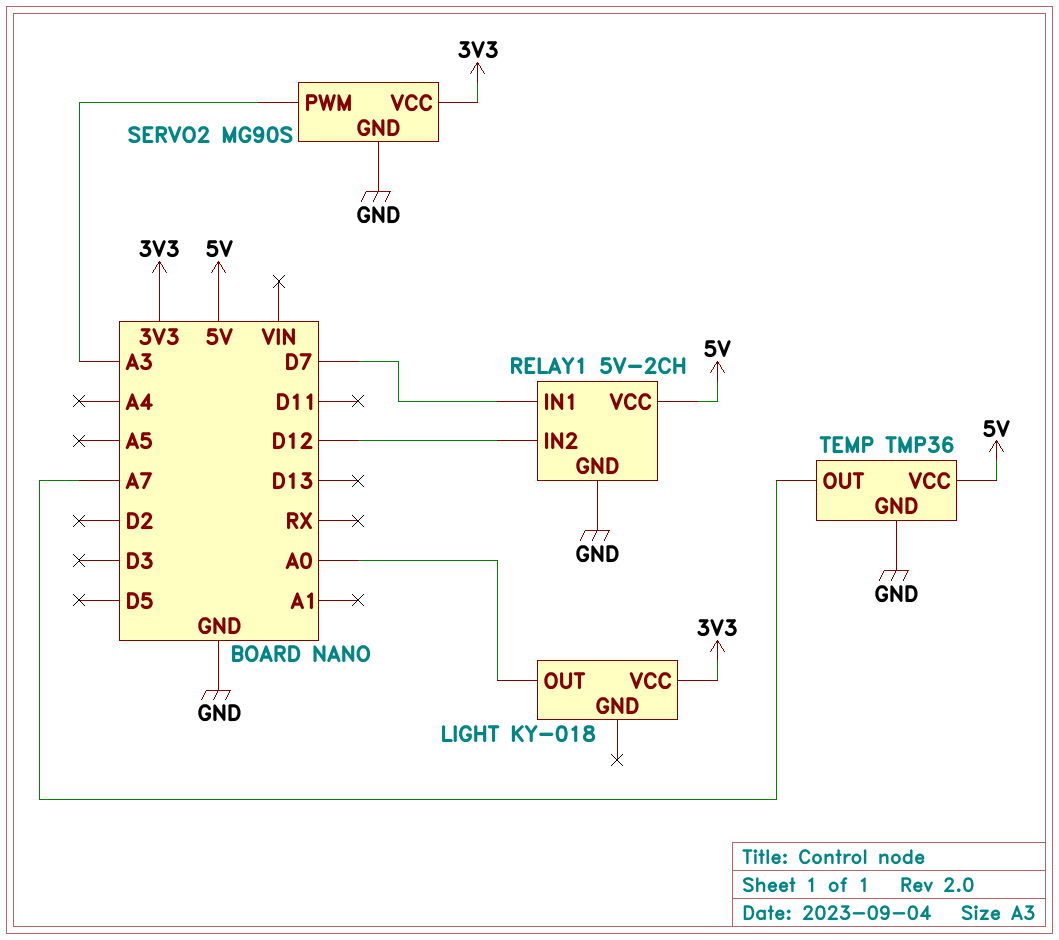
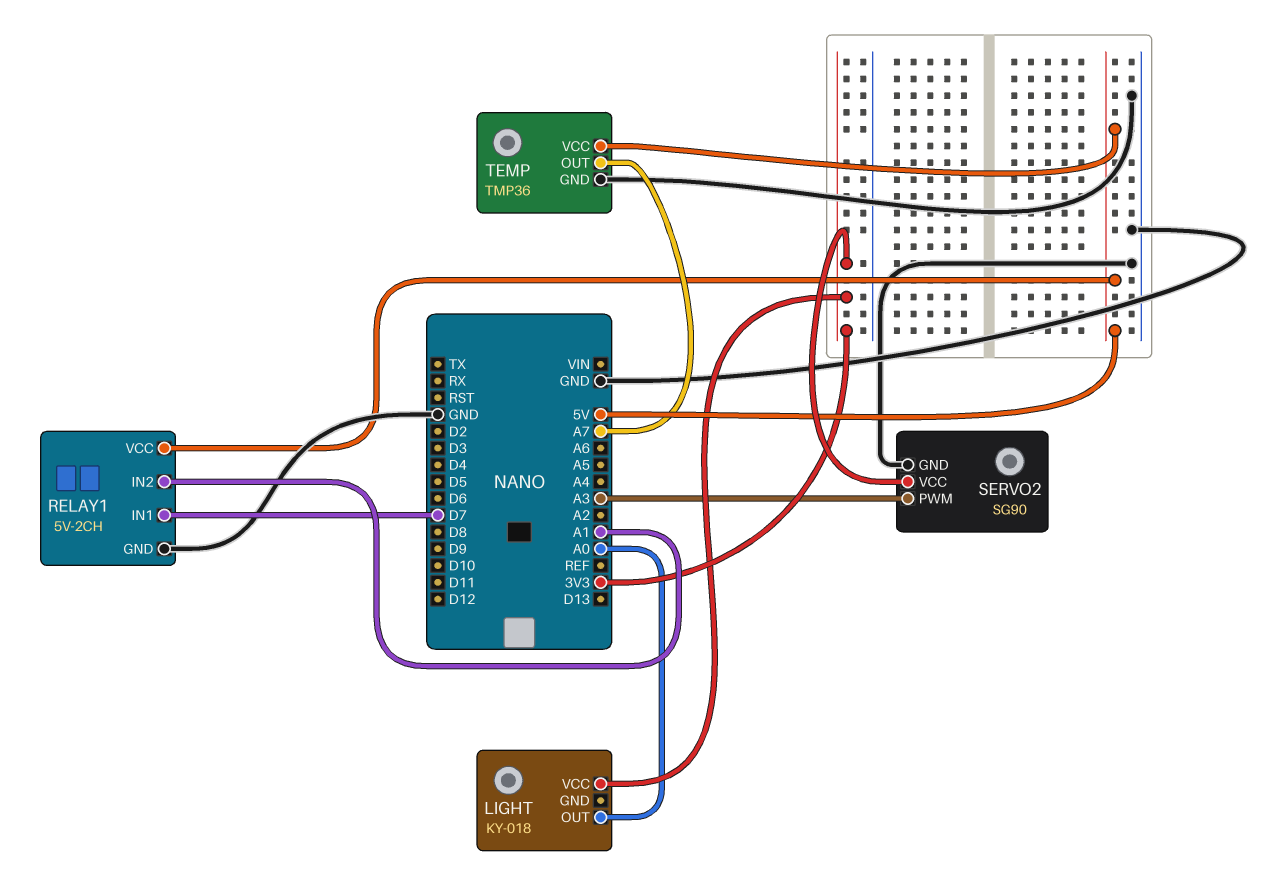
RELAY1 pin IN2: D12 -> A1
SERVO2: MG90S -> SG90

